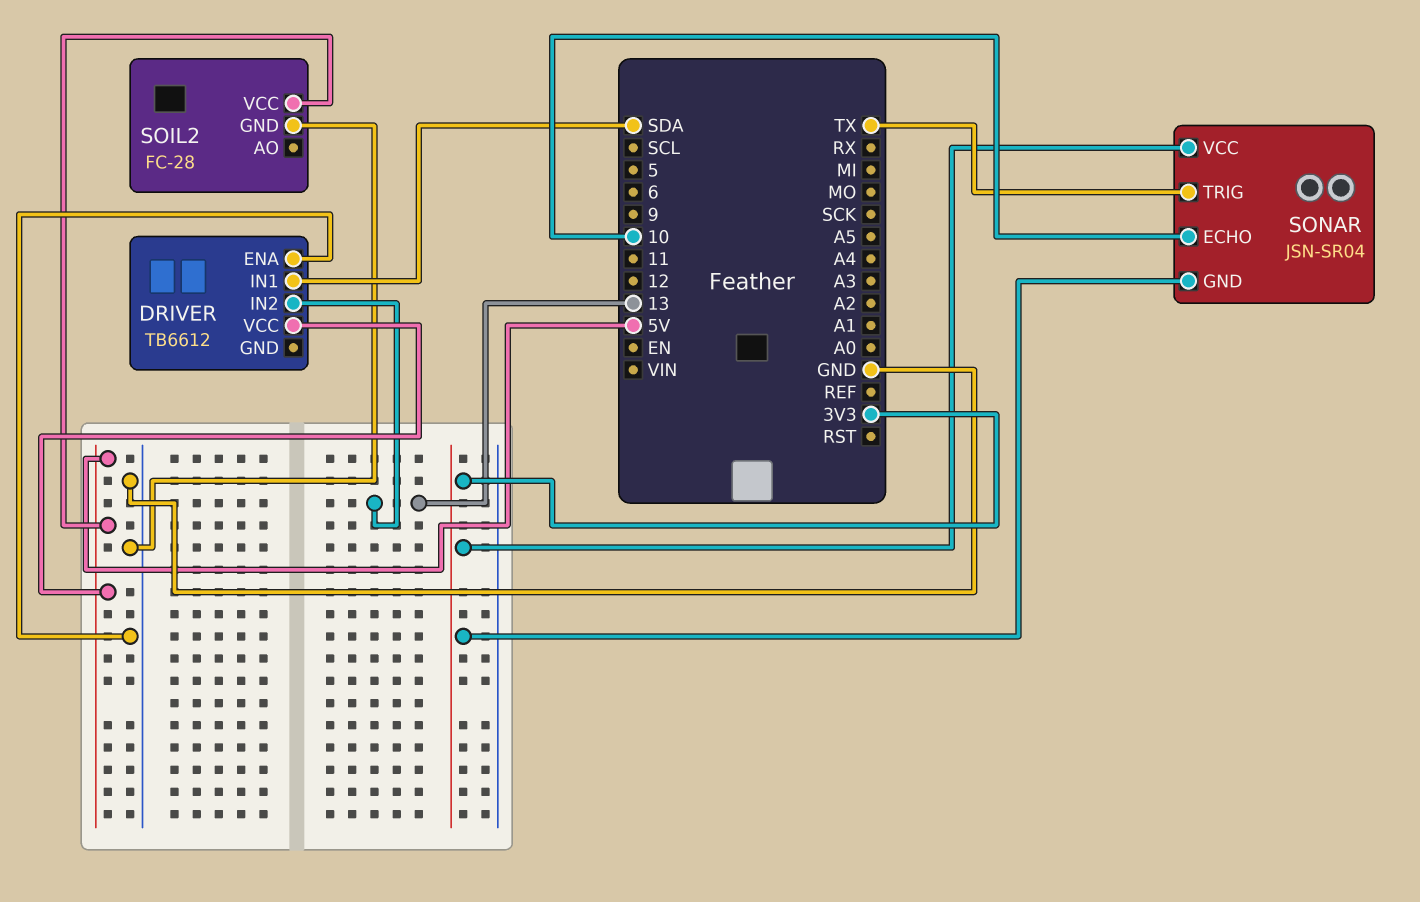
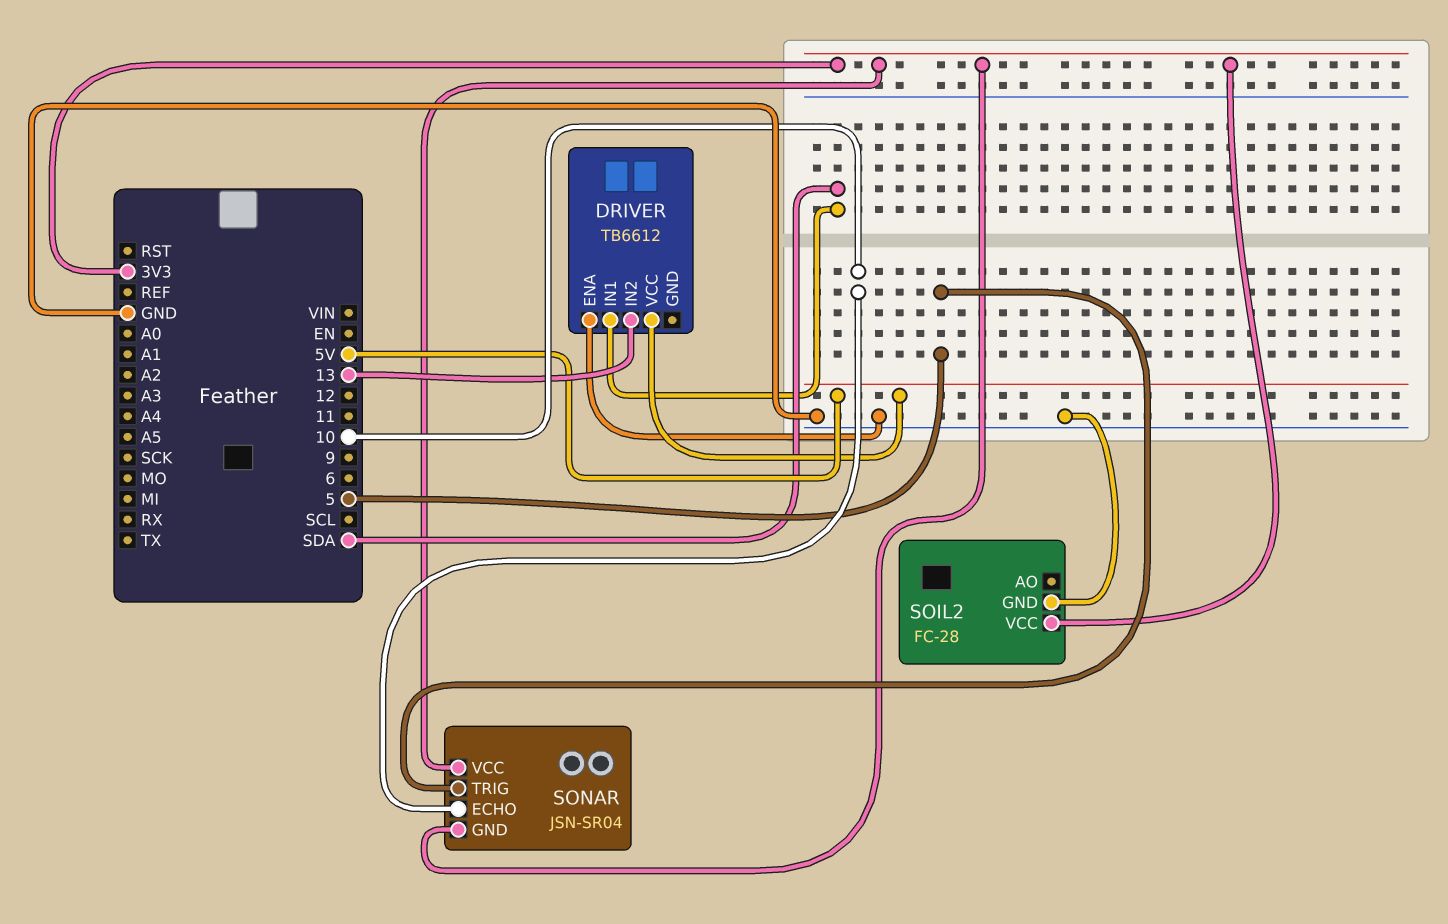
SOIL2 pin VCC: 5V -> 3V3
SONAR pin TRIG: TX -> 5

